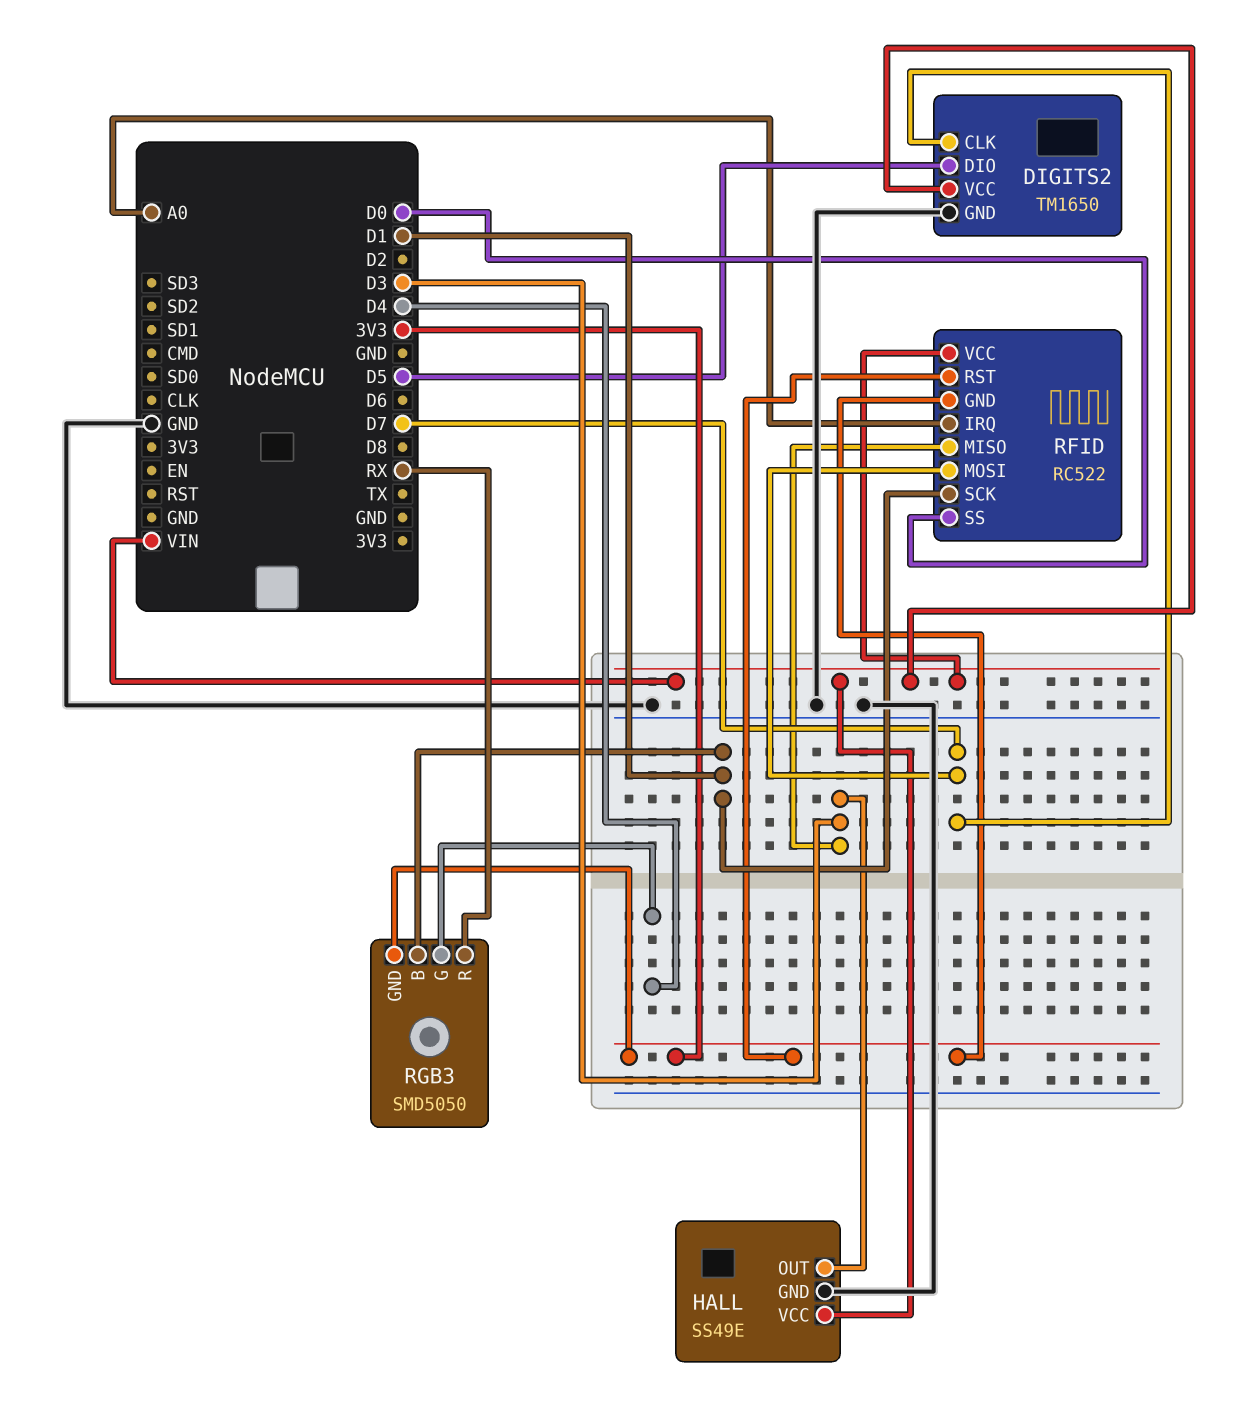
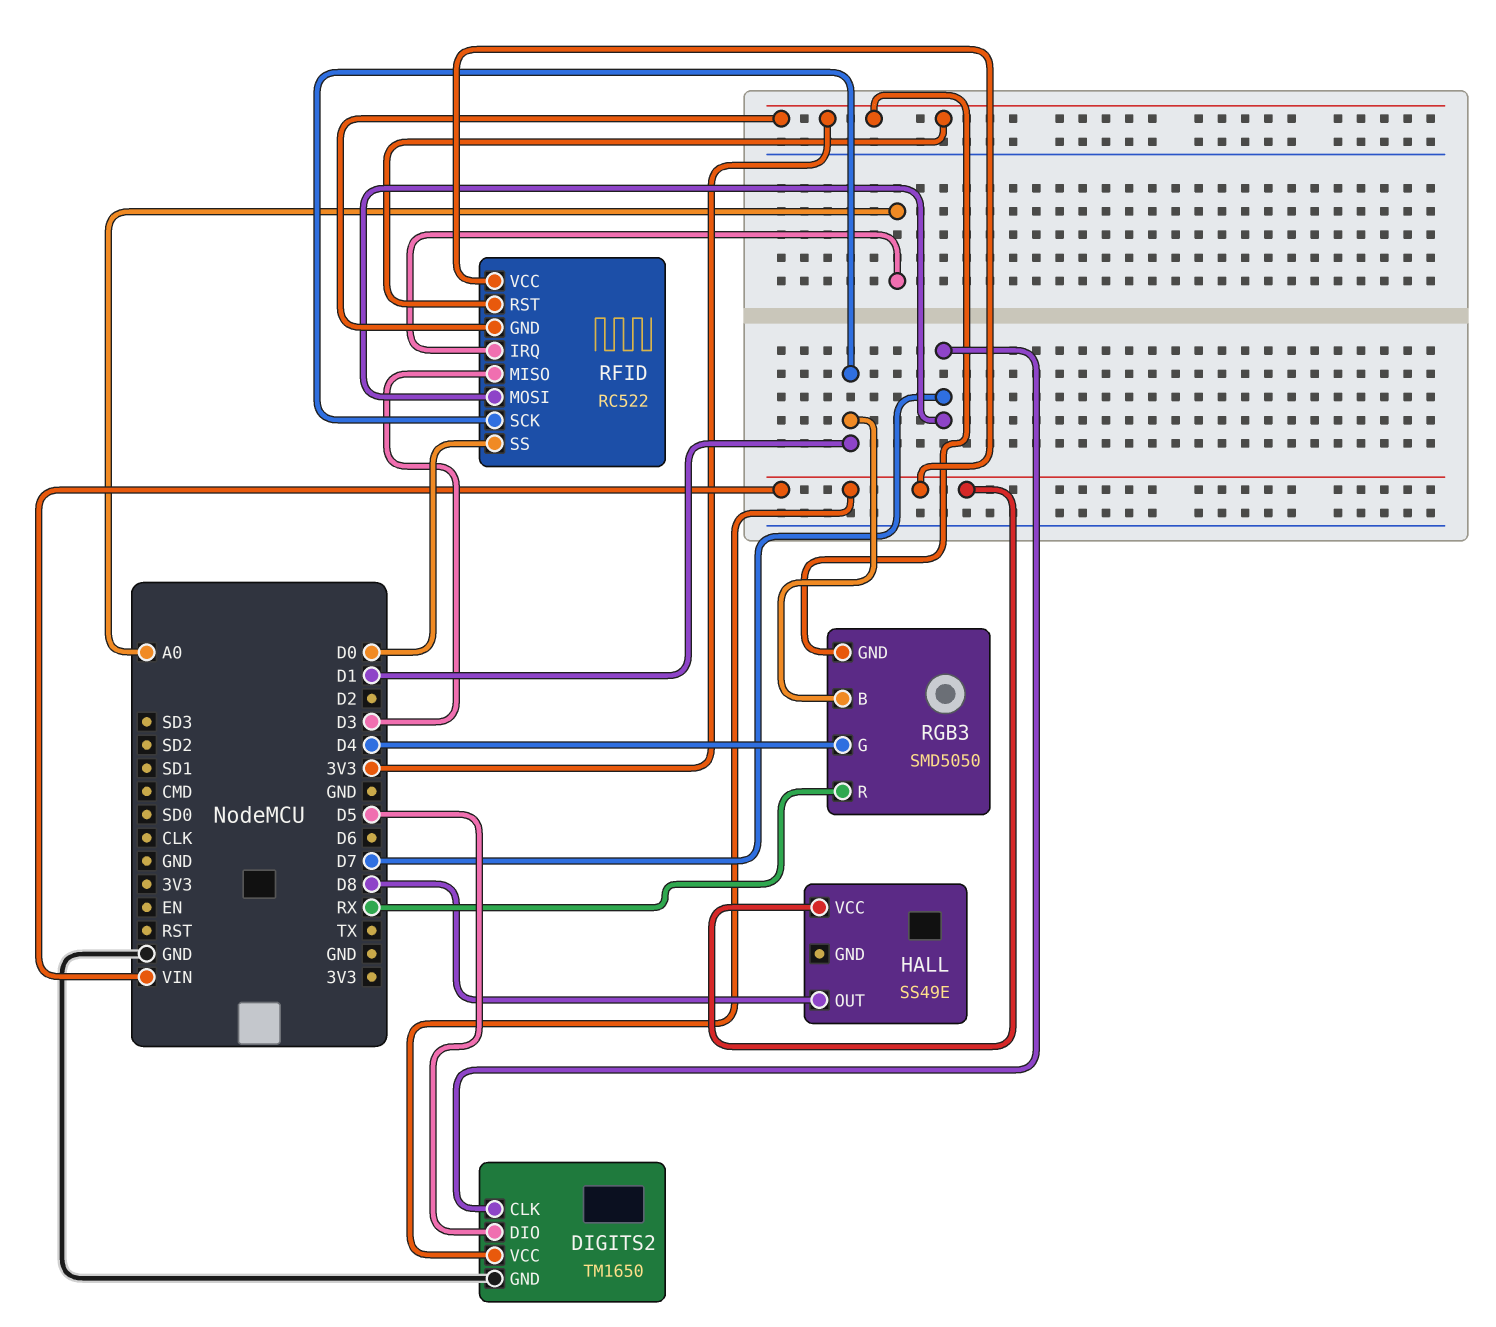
HALL pin GND: GND -> none
HALL pin OUT: D3 -> D8

